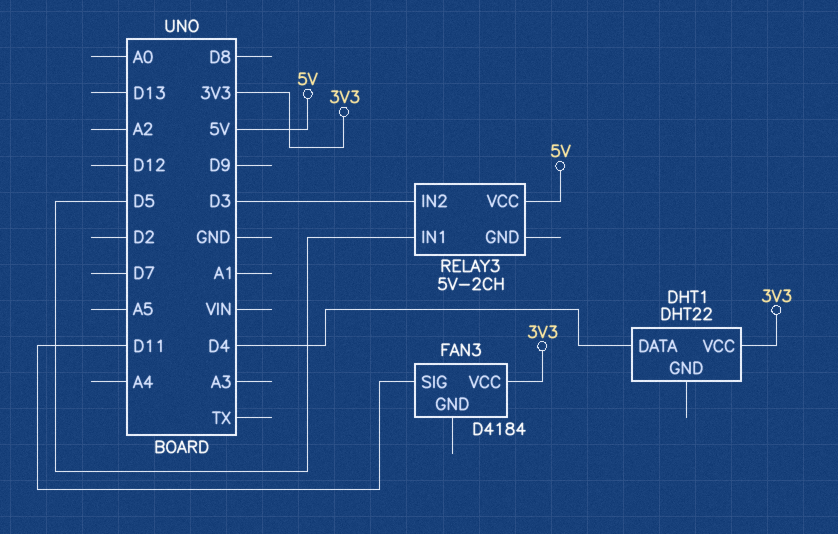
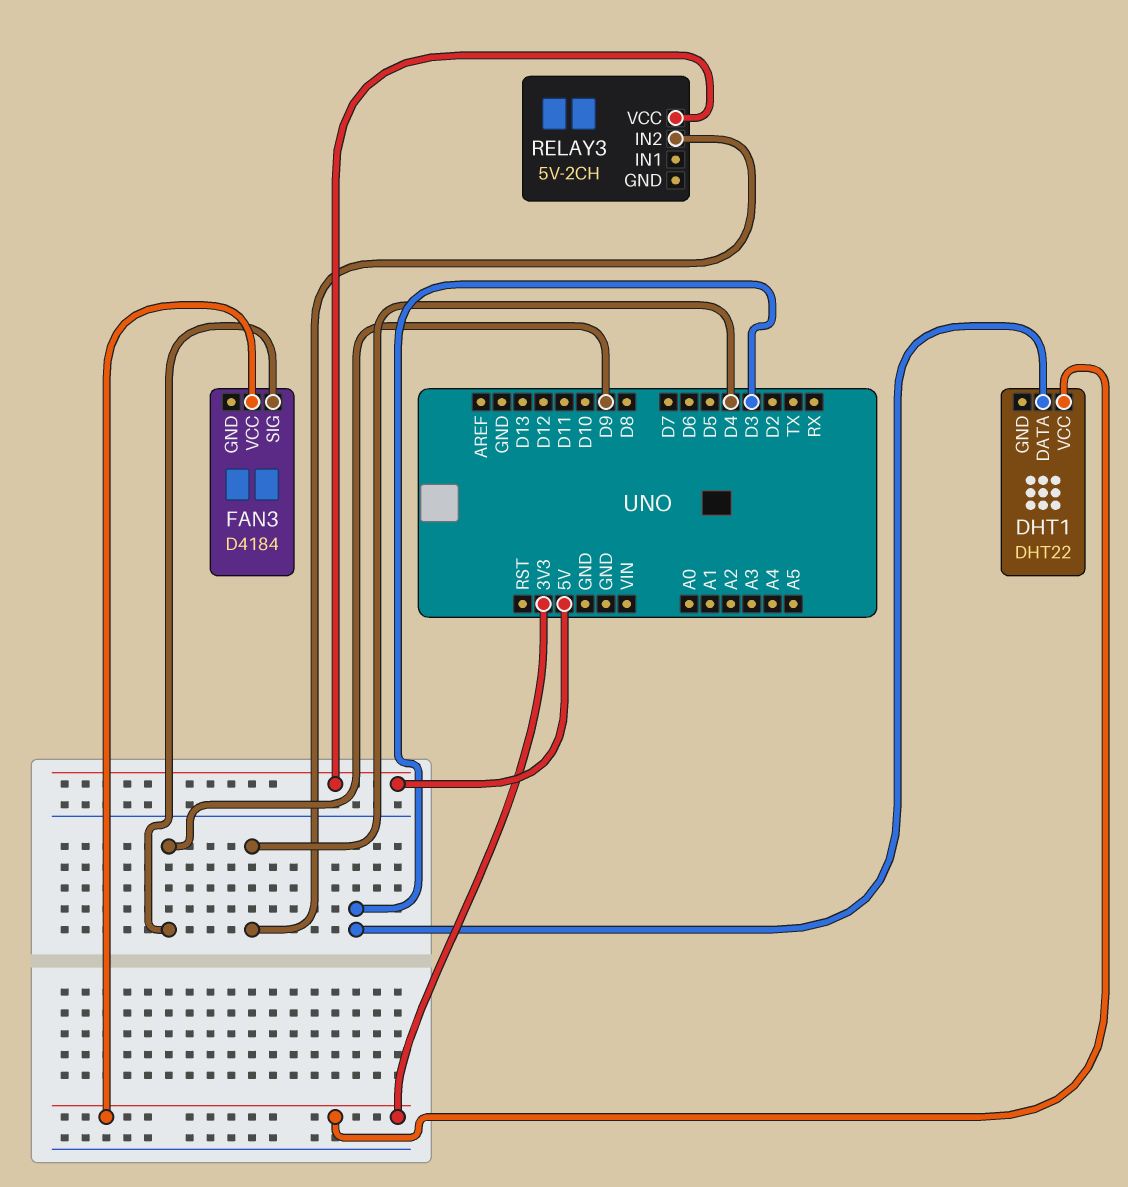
DHT1 pin DATA: D4 -> D3
FAN3 pin SIG: D11 -> D9
RELAY3 pin IN1: D5 -> none
RELAY3 pin IN2: D3 -> D4

